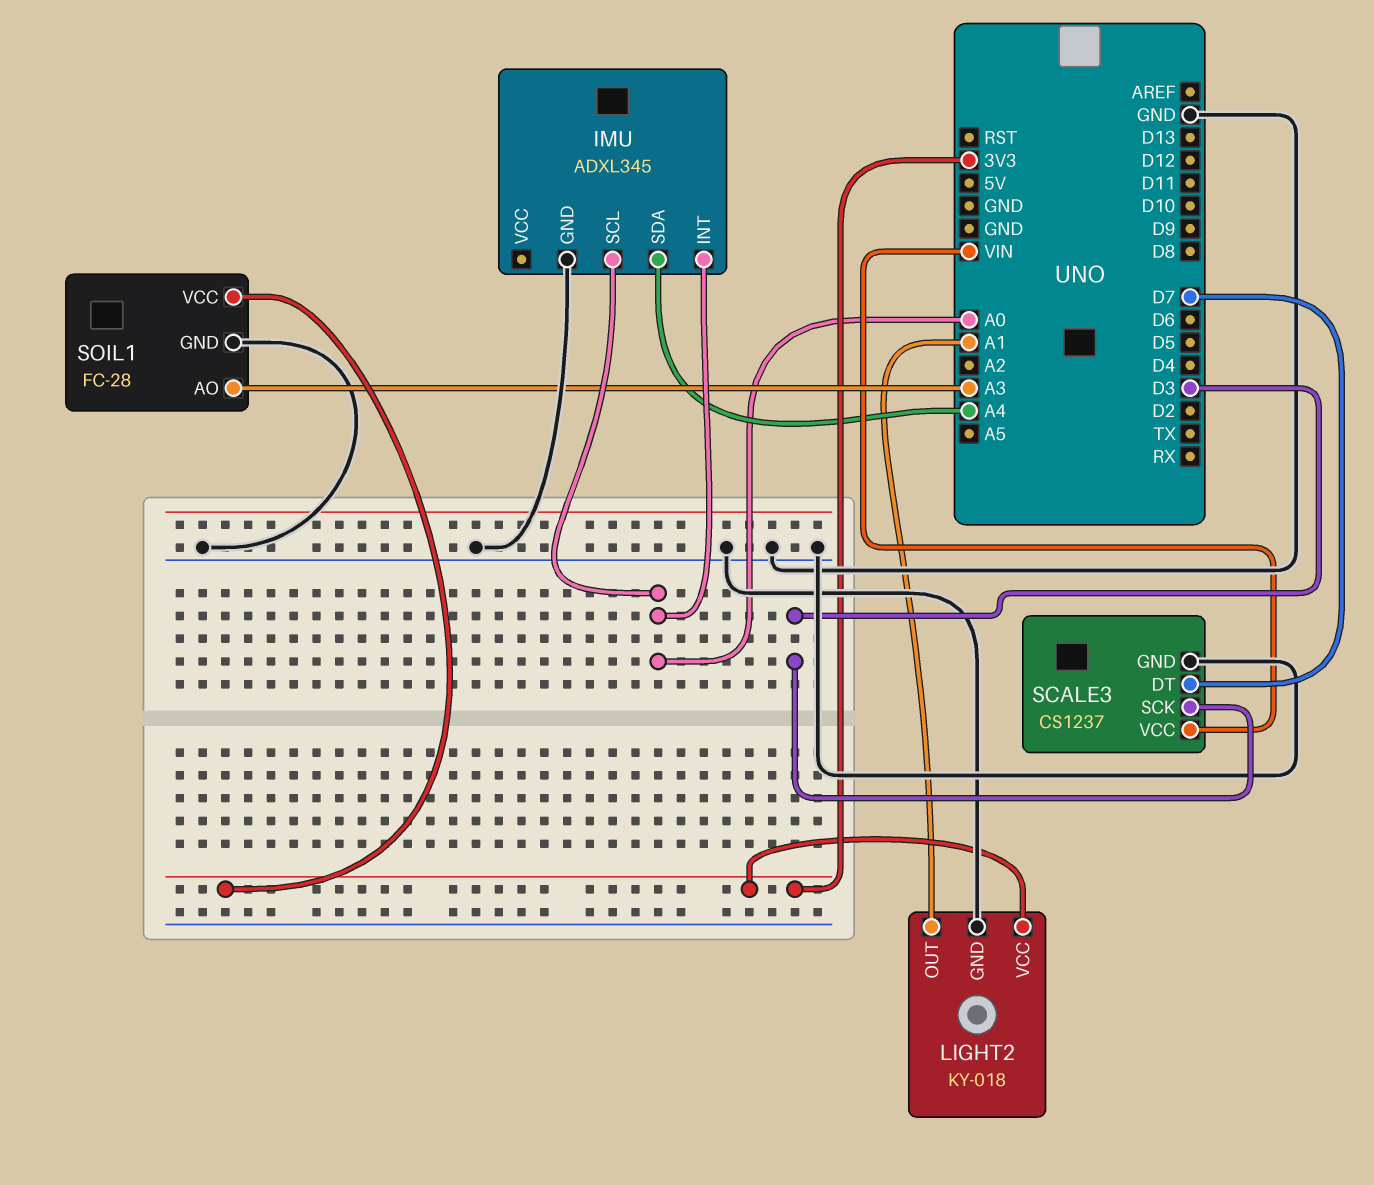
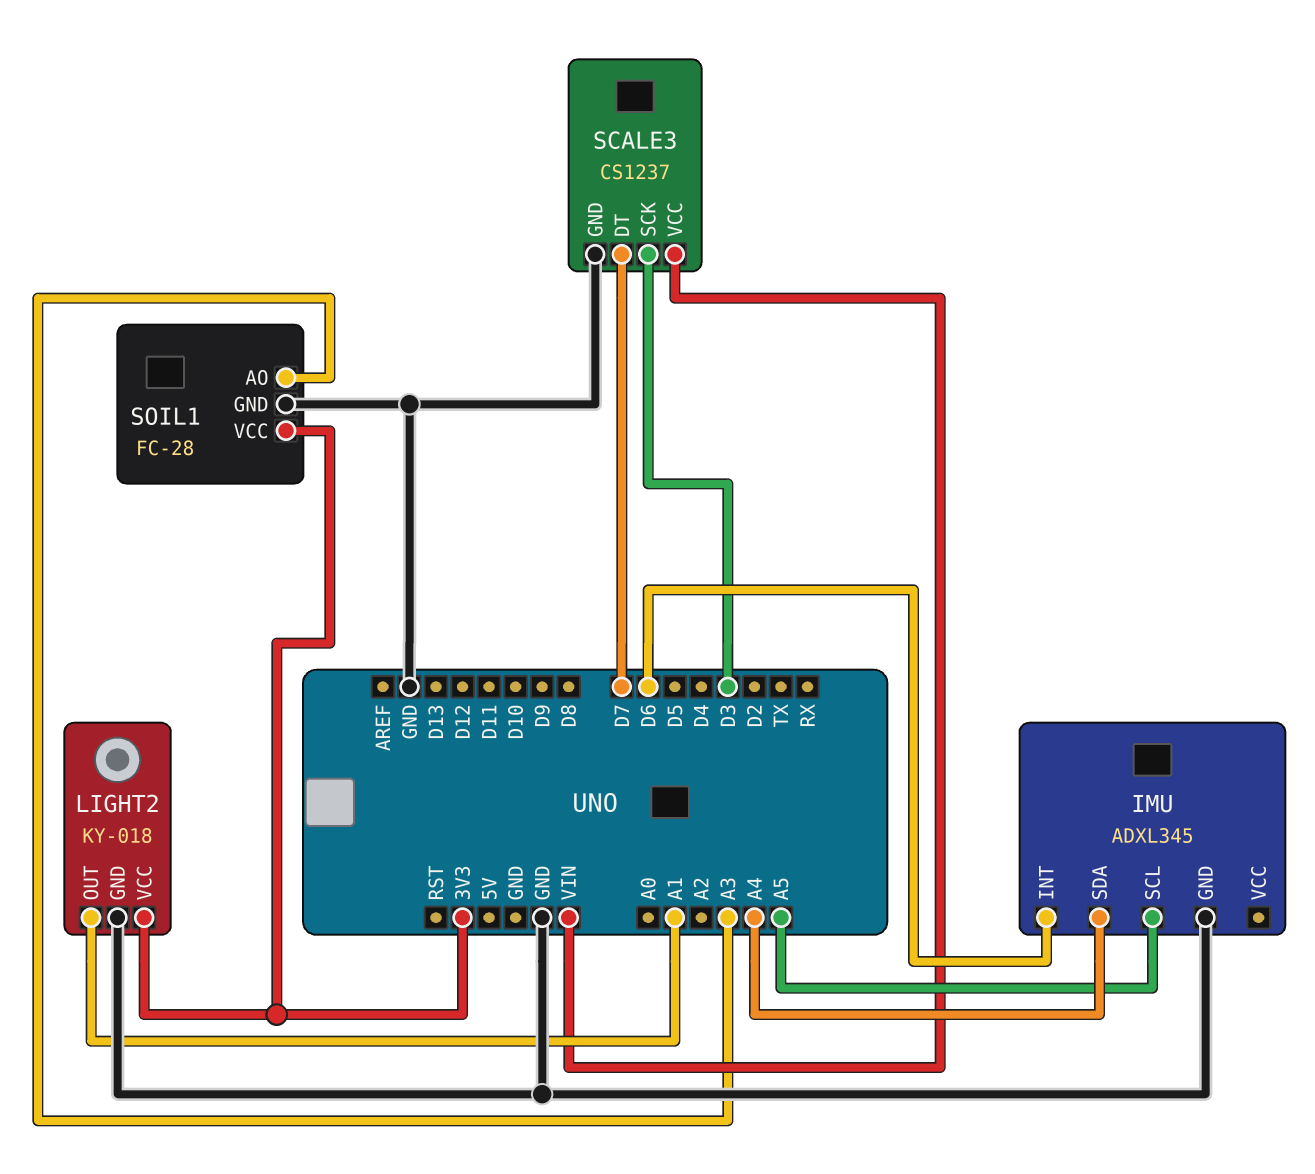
IMU pin INT: A0 -> D6
IMU pin SCL: A0 -> A5

